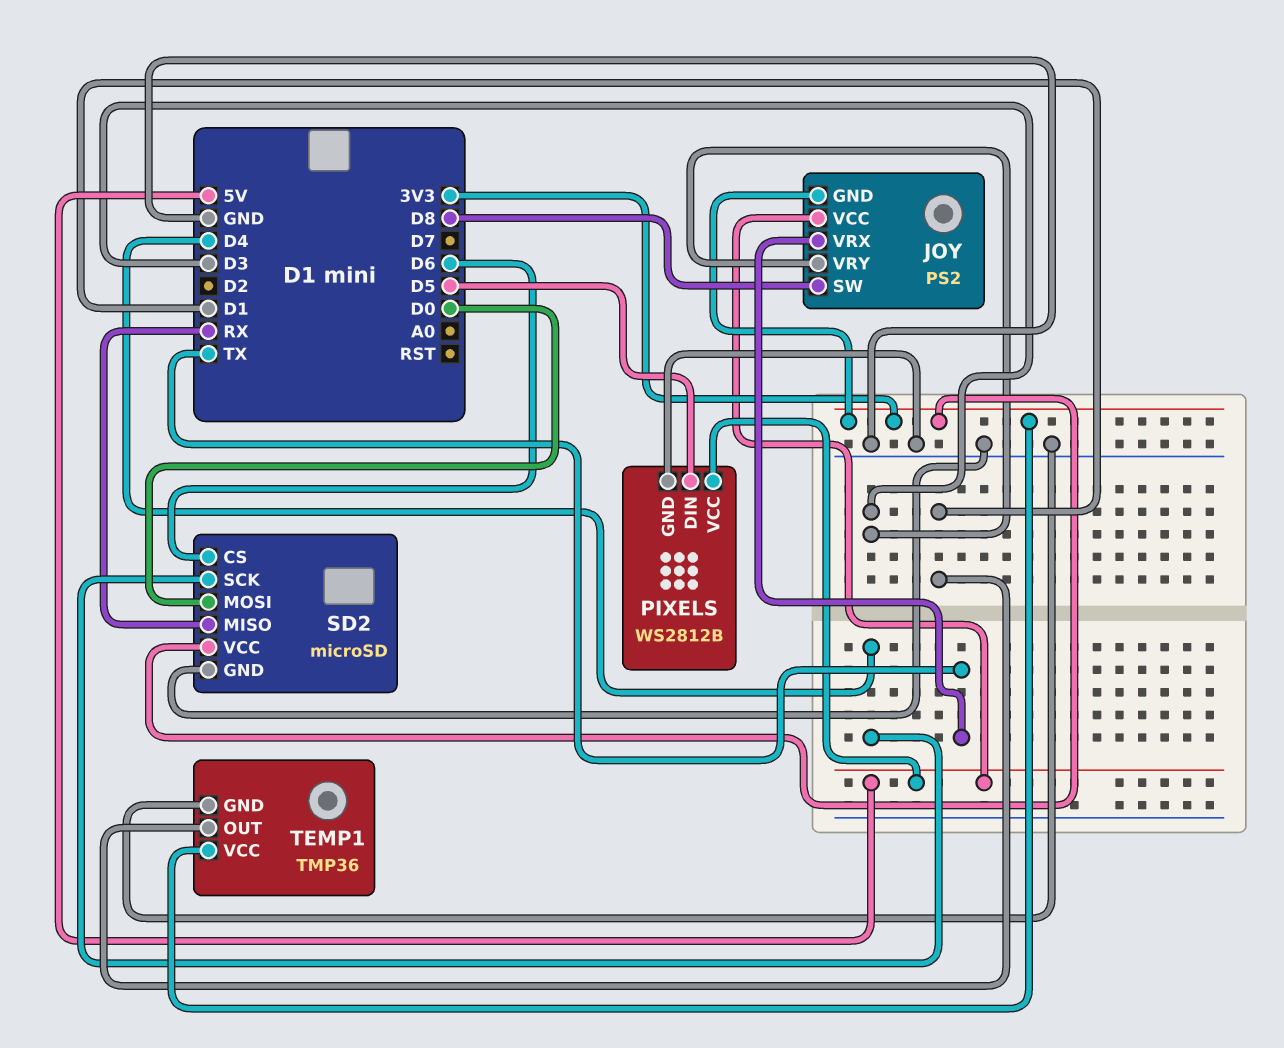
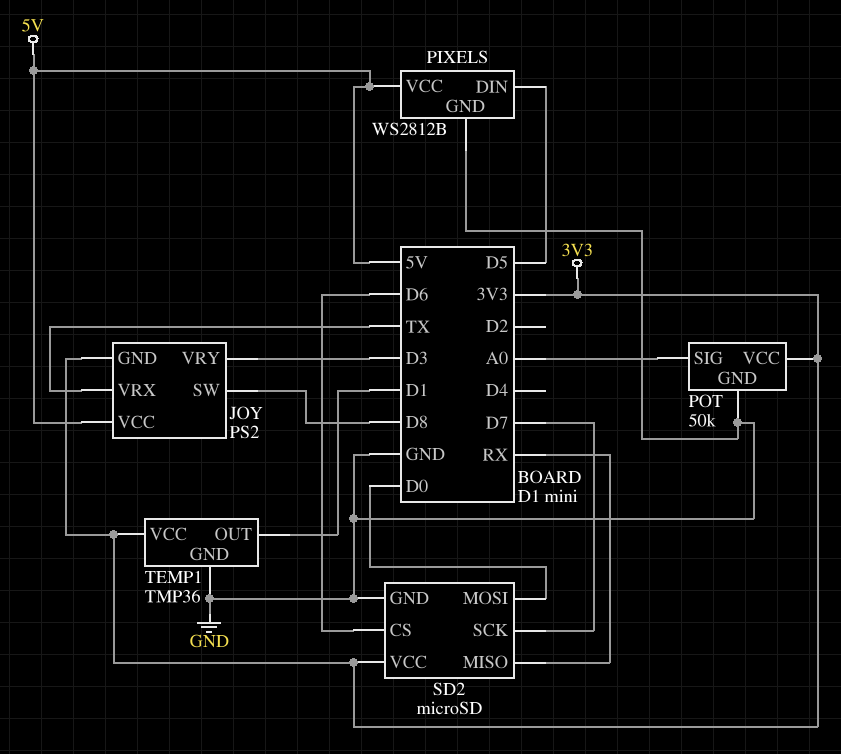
POT: none -> 50k
POT pin GND: none -> GND
POT pin SIG: none -> A0
POT pin VCC: none -> 3V3
SD2 pin SCK: D4 -> D7

